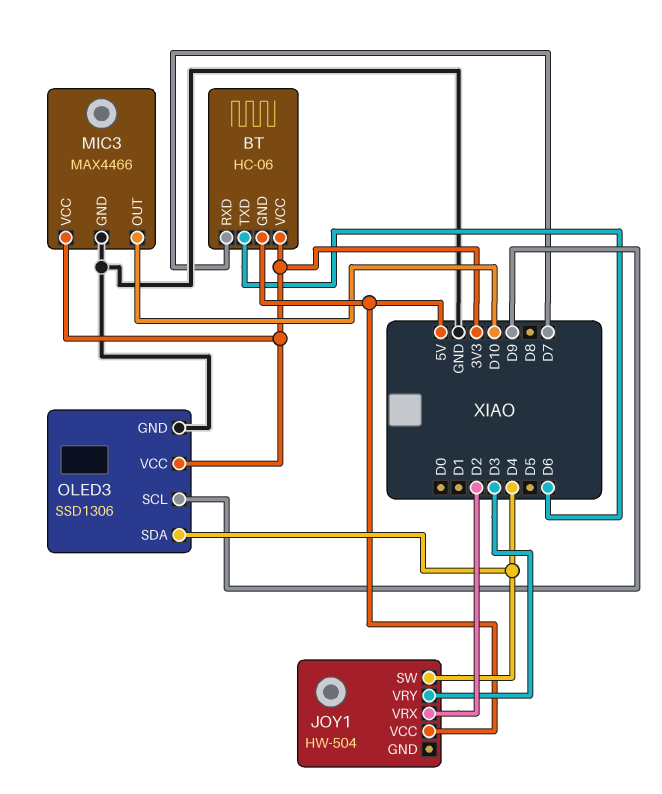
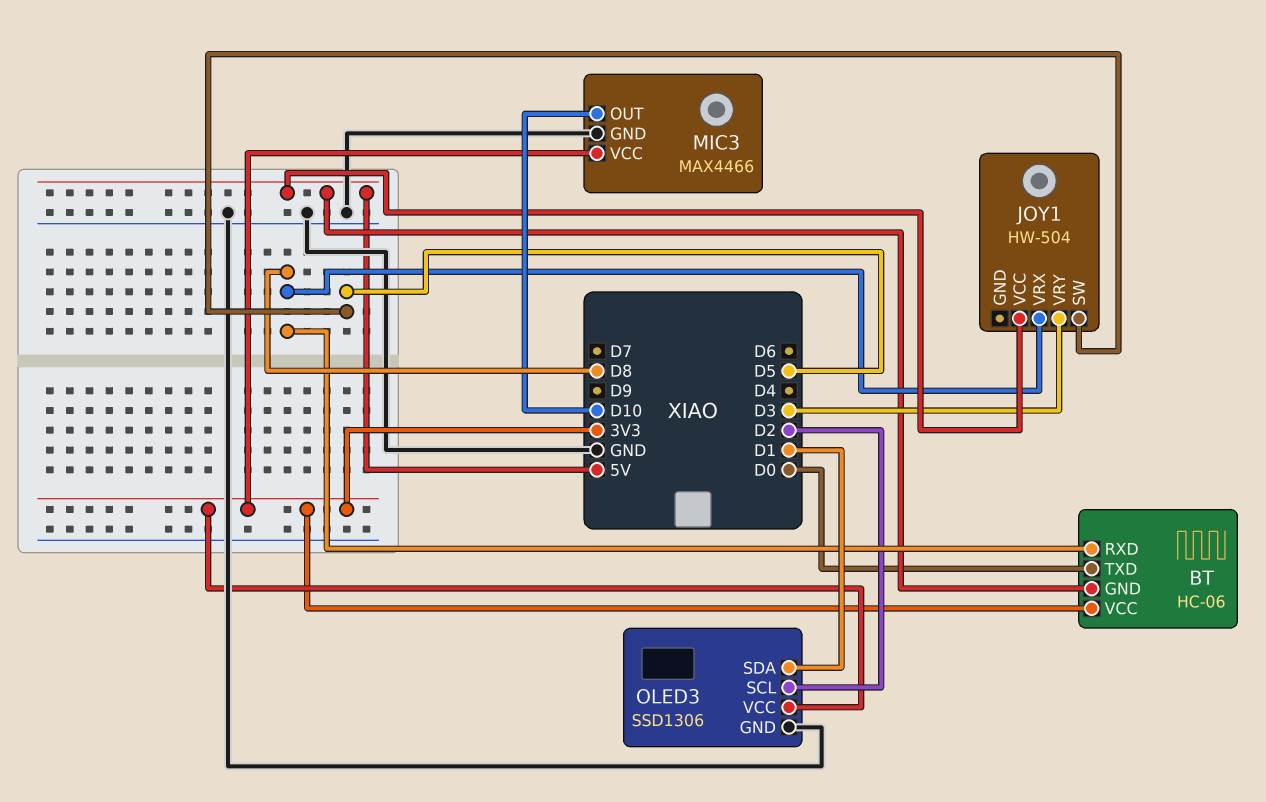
BT pin RXD: D7 -> D8
BT pin TXD: D6 -> D0
JOY1 pin SW: D4 -> D5
JOY1 pin VRX: D2 -> D8
OLED3 pin SCL: D9 -> D2
OLED3 pin SDA: D4 -> D1

